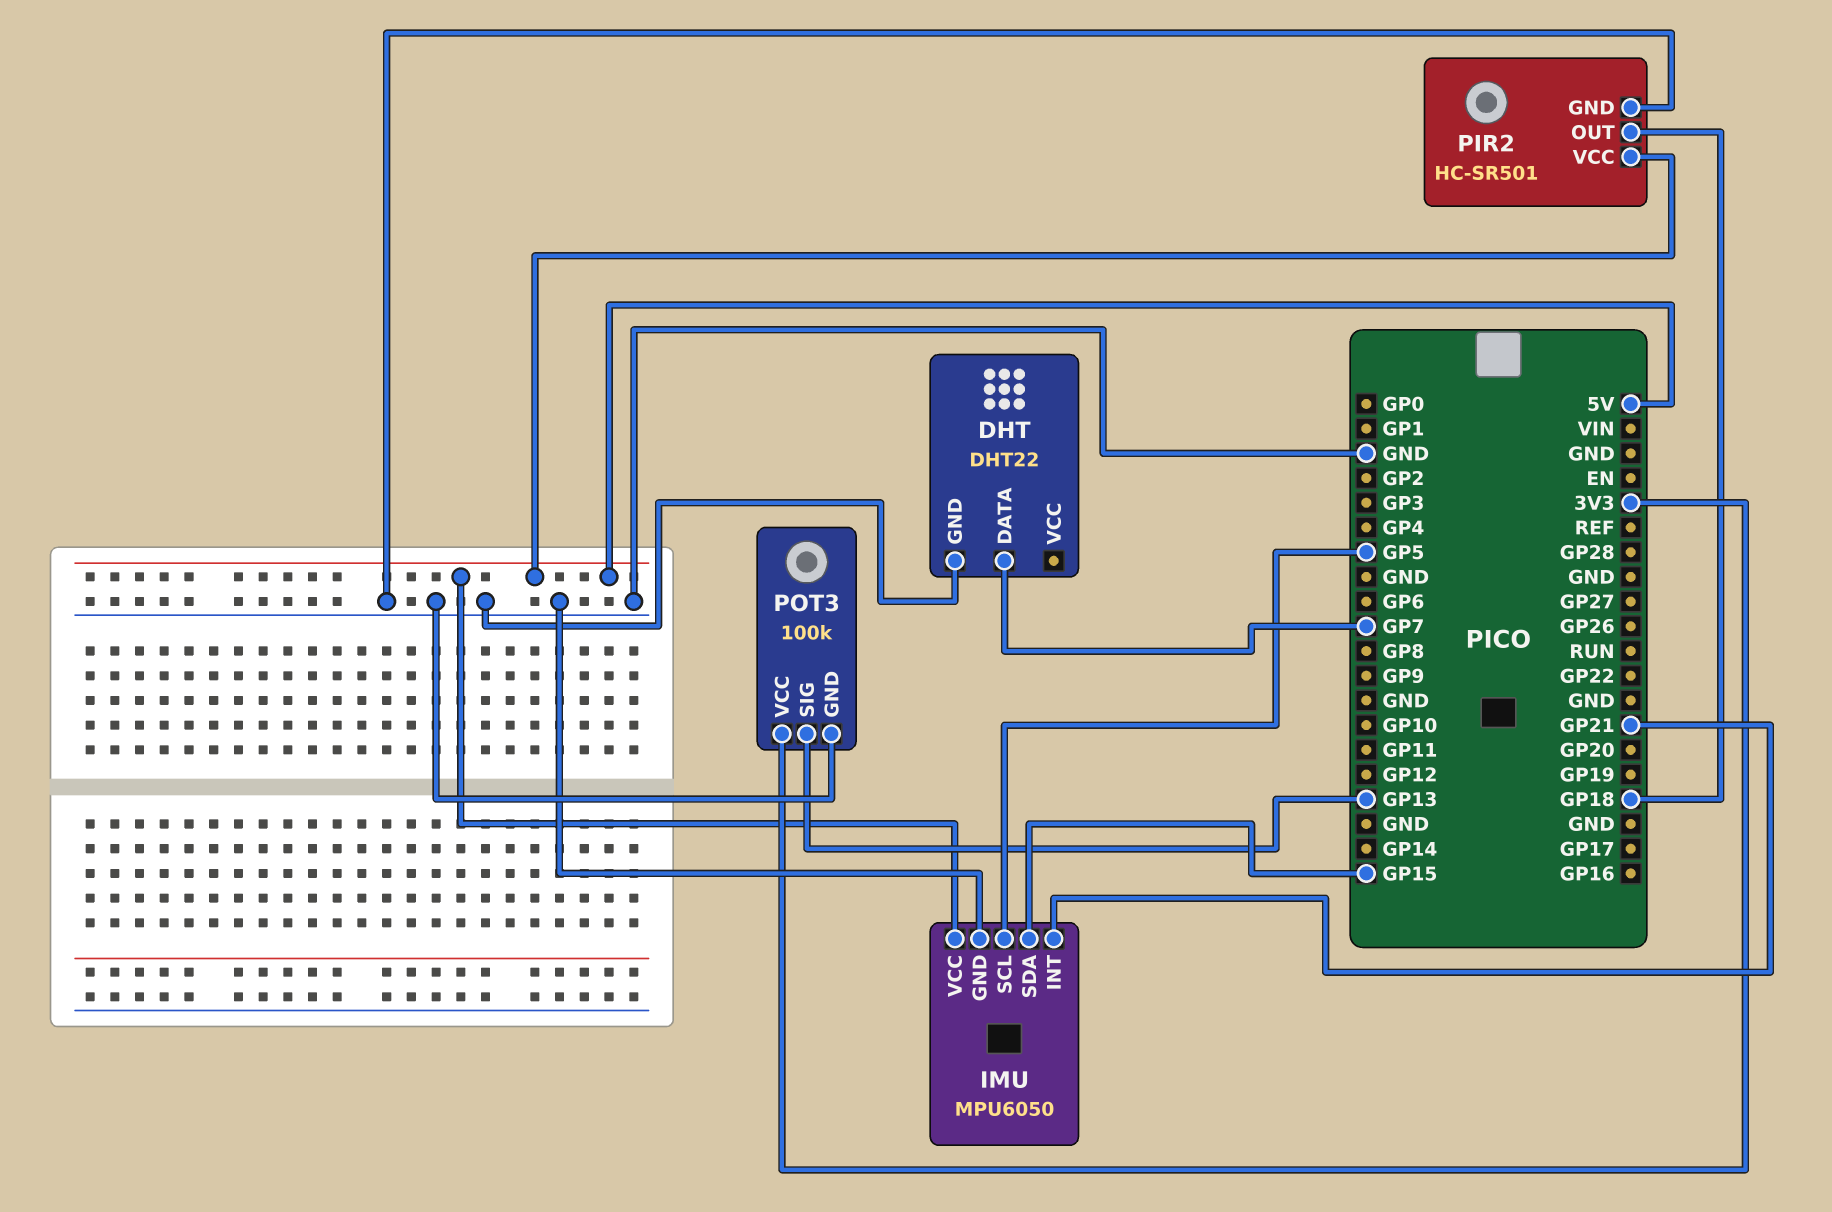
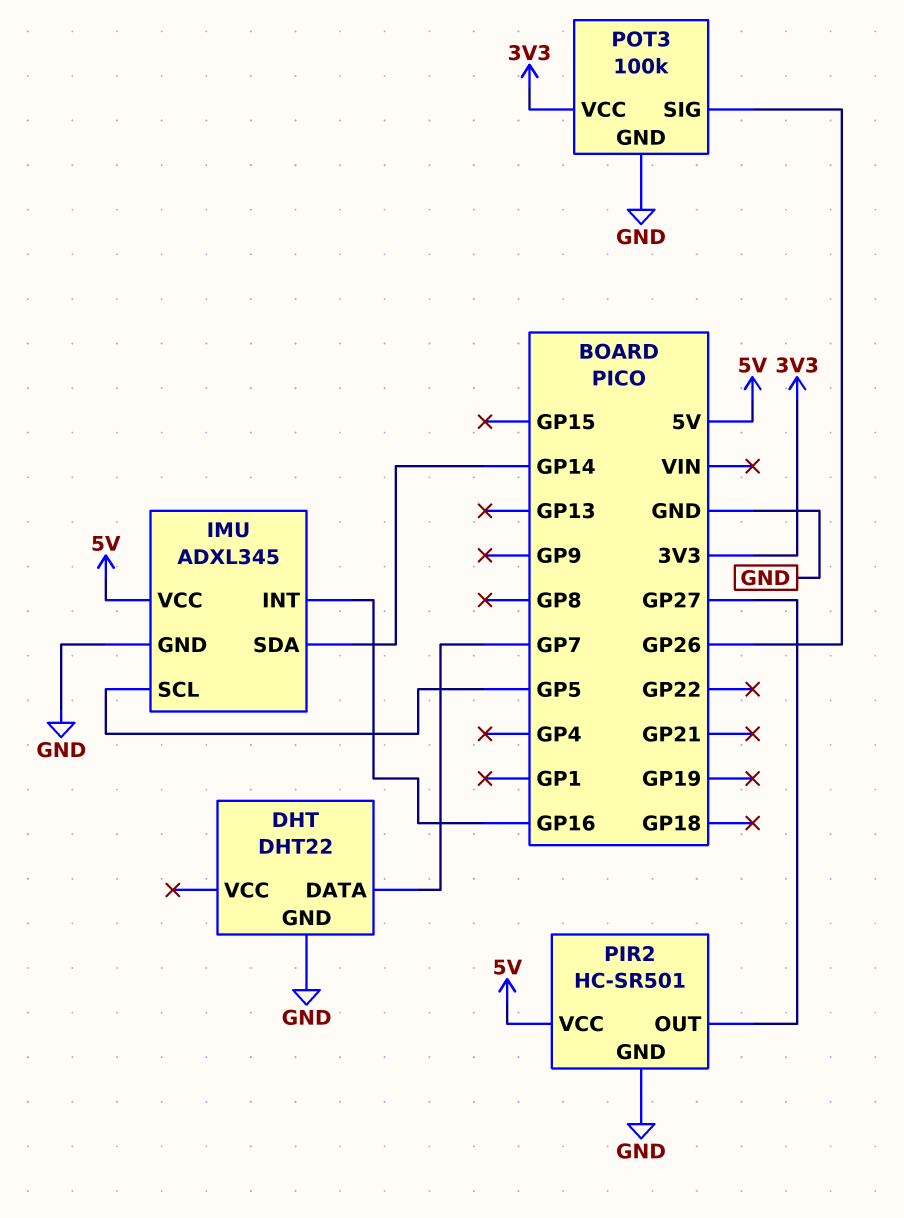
IMU: MPU6050 -> ADXL345
IMU pin INT: GP21 -> GP16
IMU pin SDA: GP15 -> GP14
PIR2 pin OUT: GP18 -> GP27
POT3 pin SIG: GP13 -> GP26

